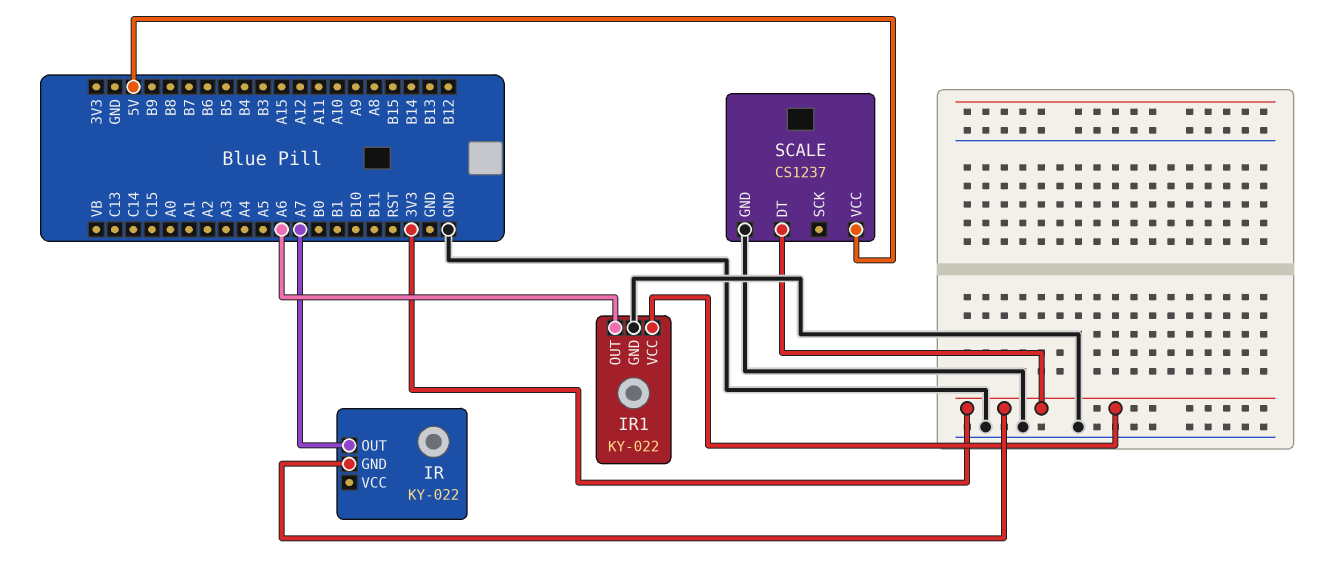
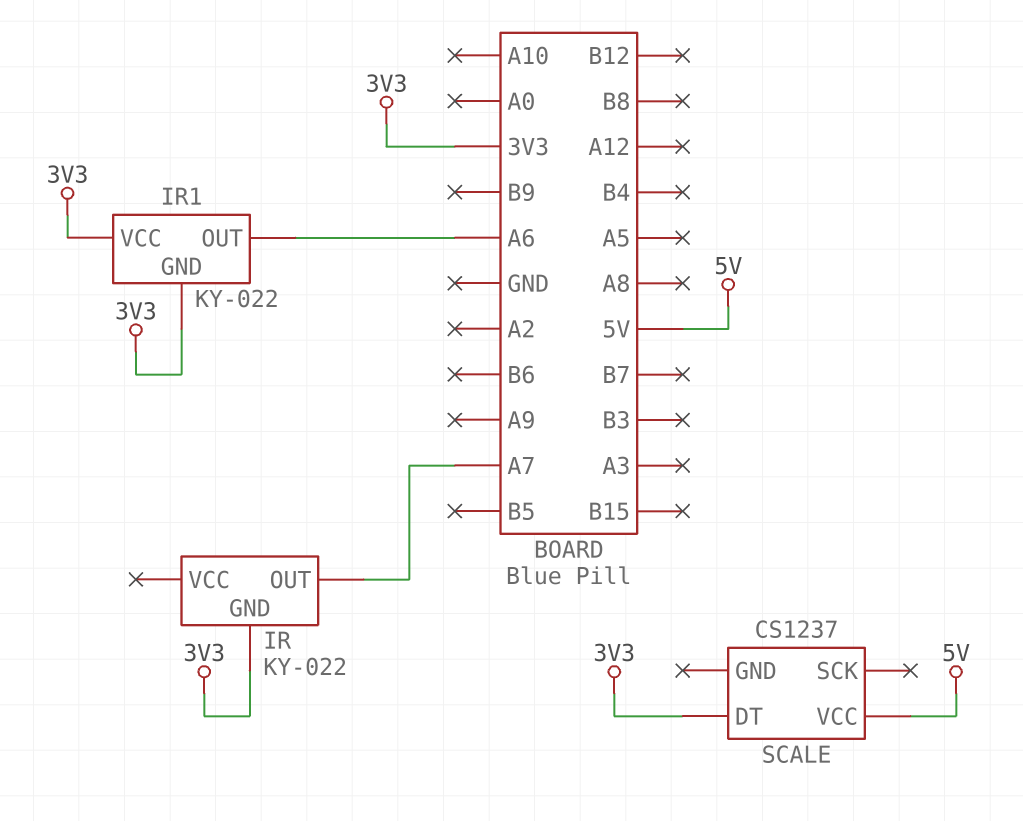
IR1 pin GND: GND -> 3V3
SCALE pin GND: GND -> none

